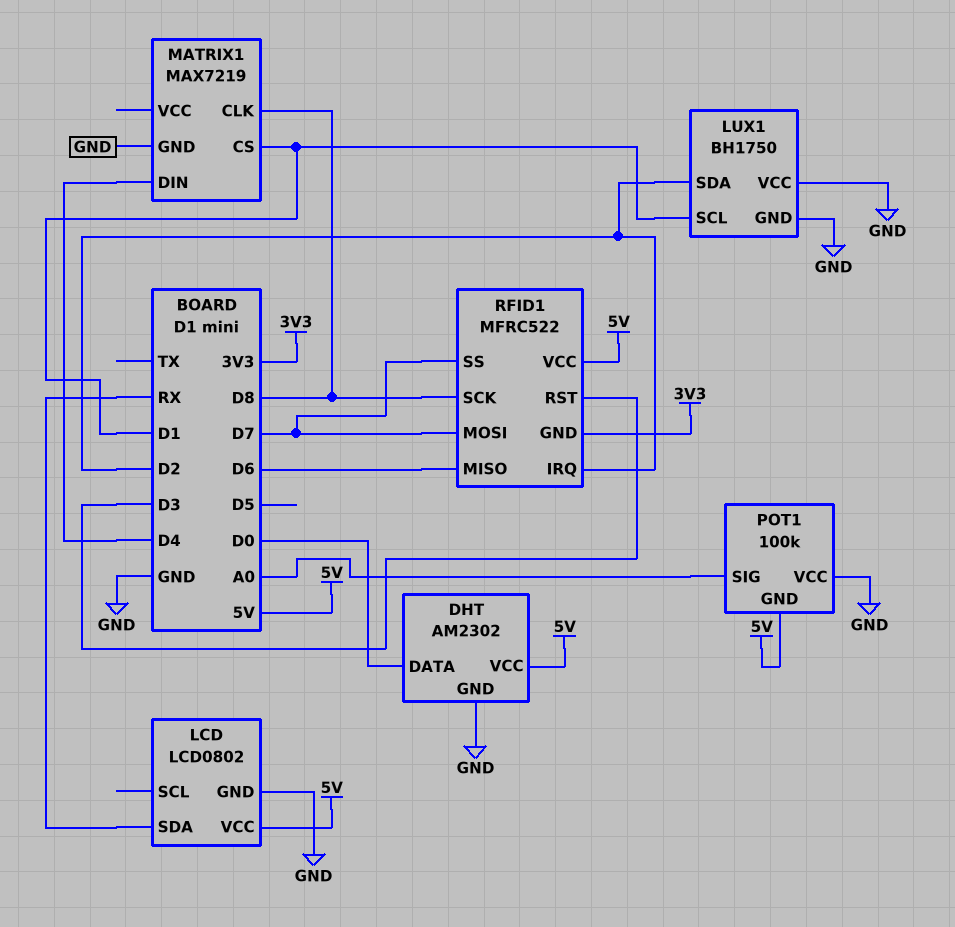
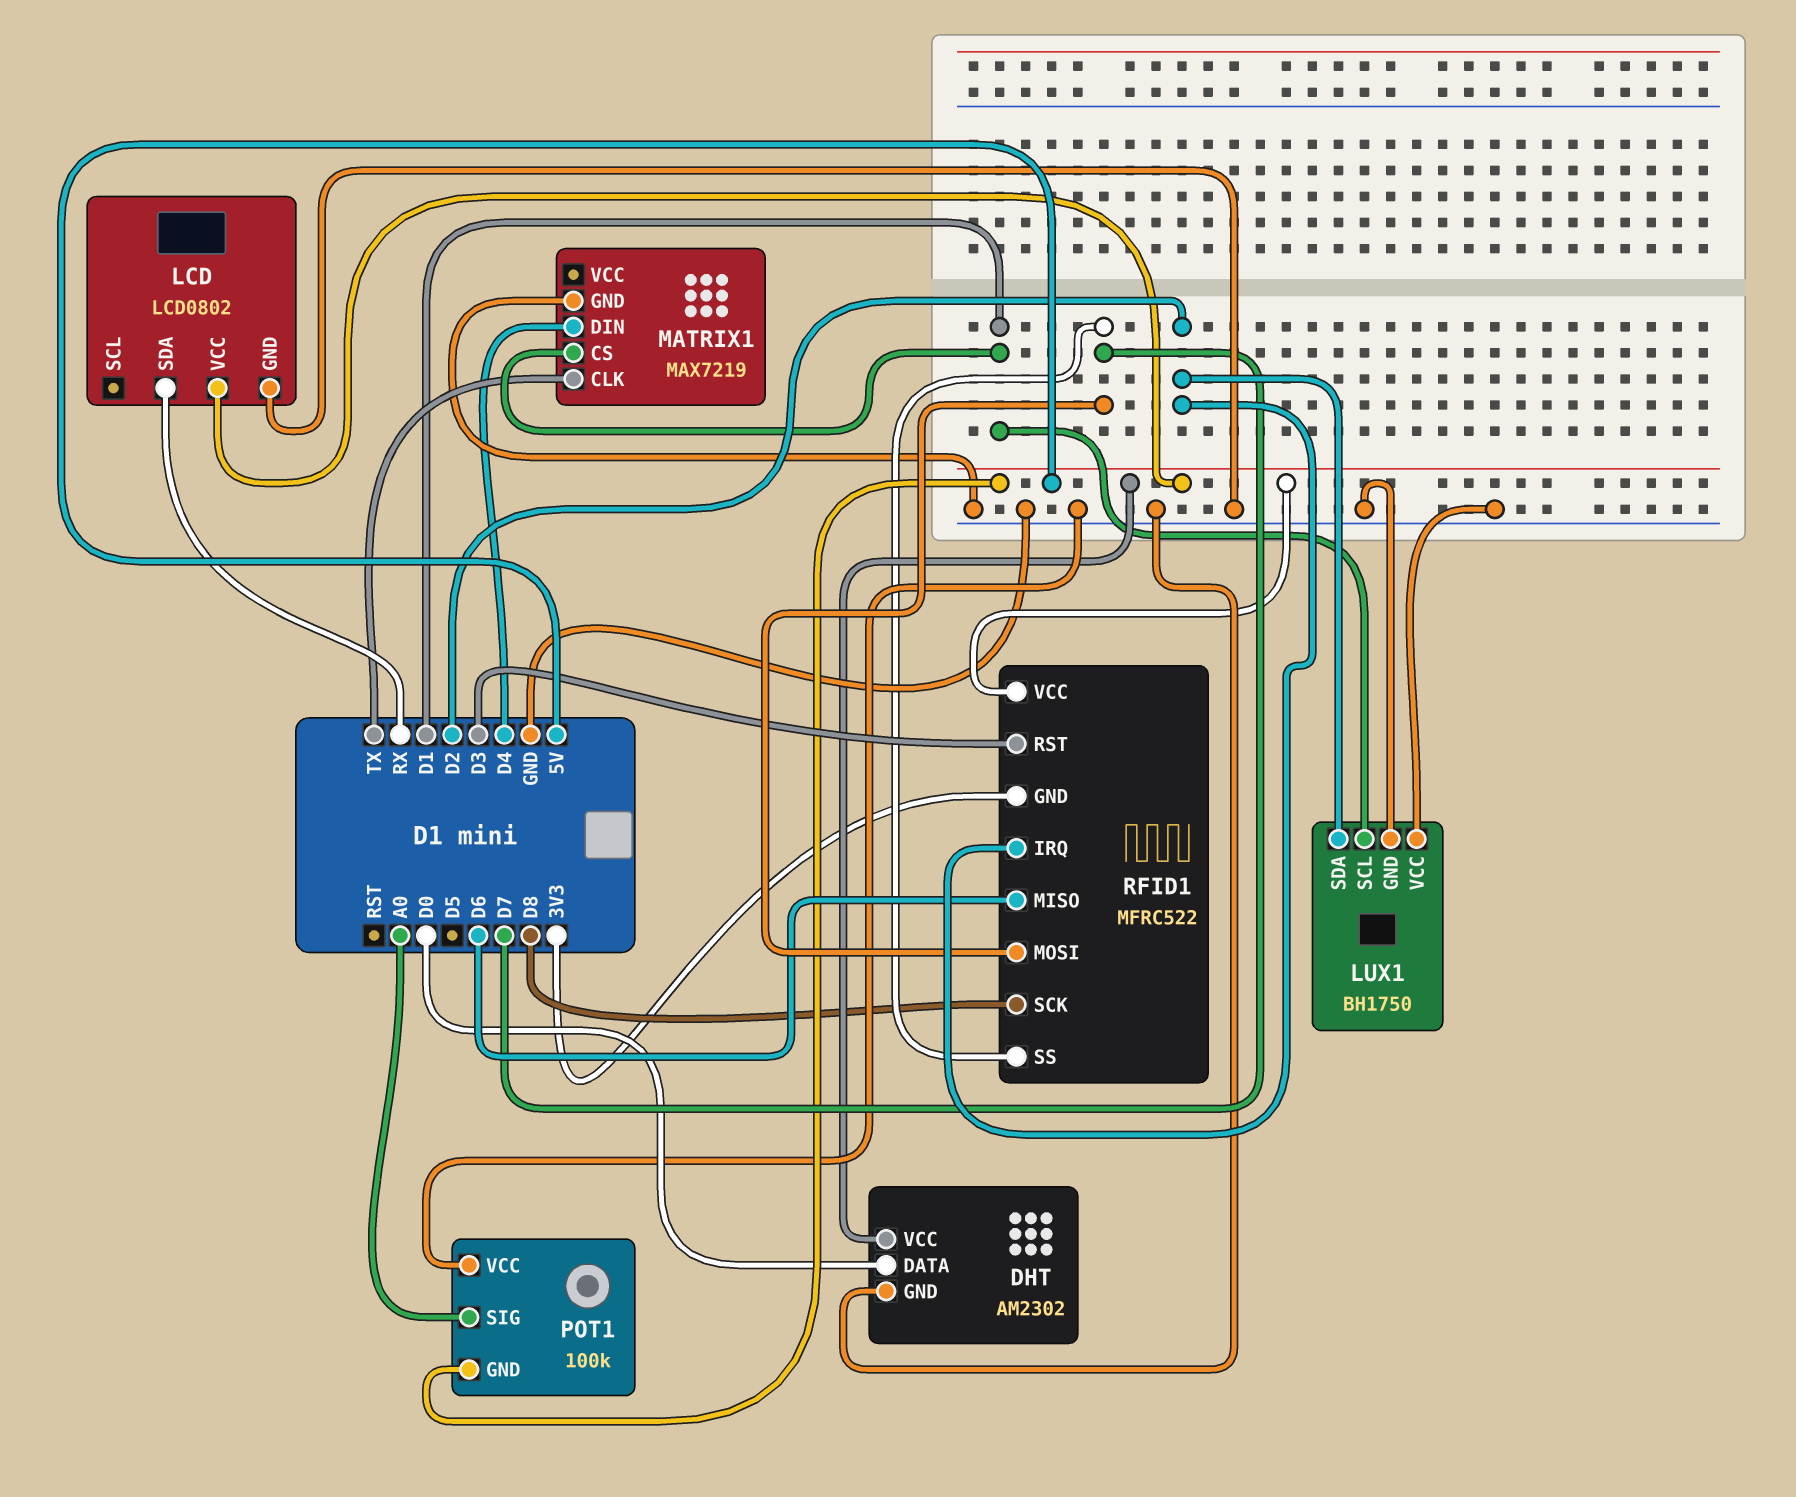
MATRIX1 pin CLK: D8 -> TX

